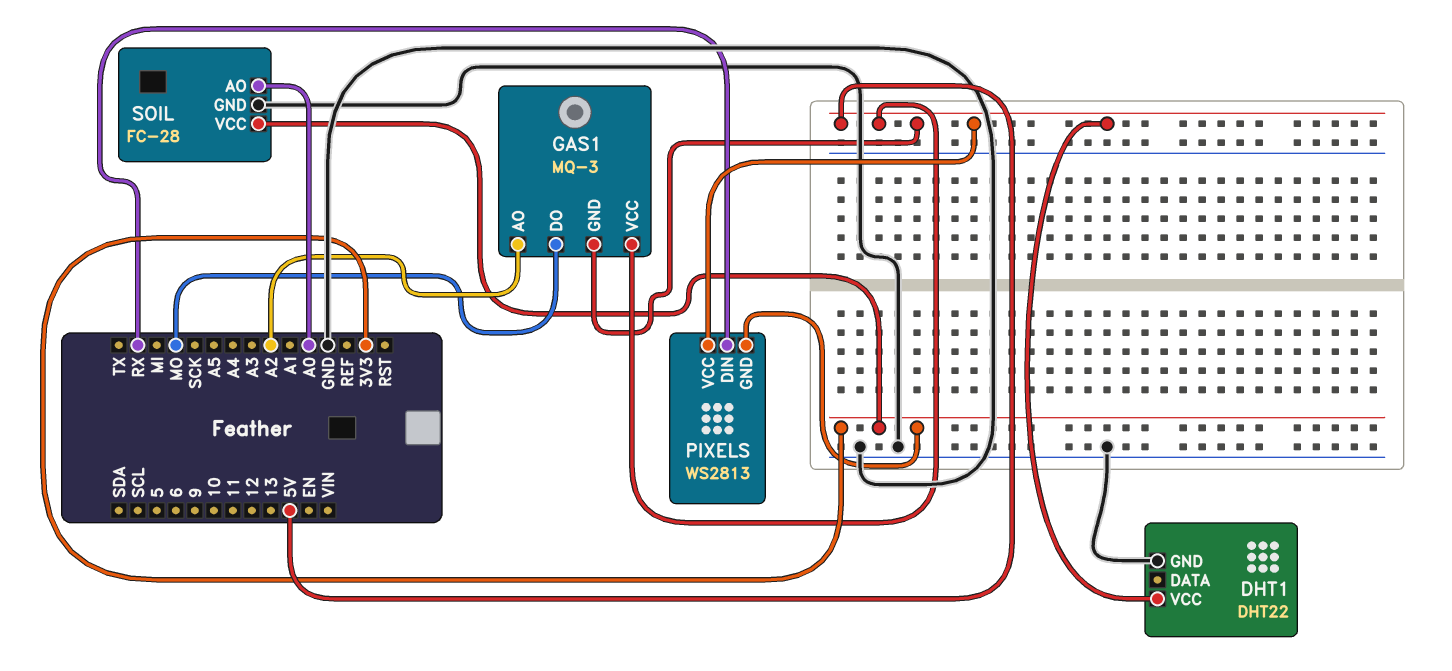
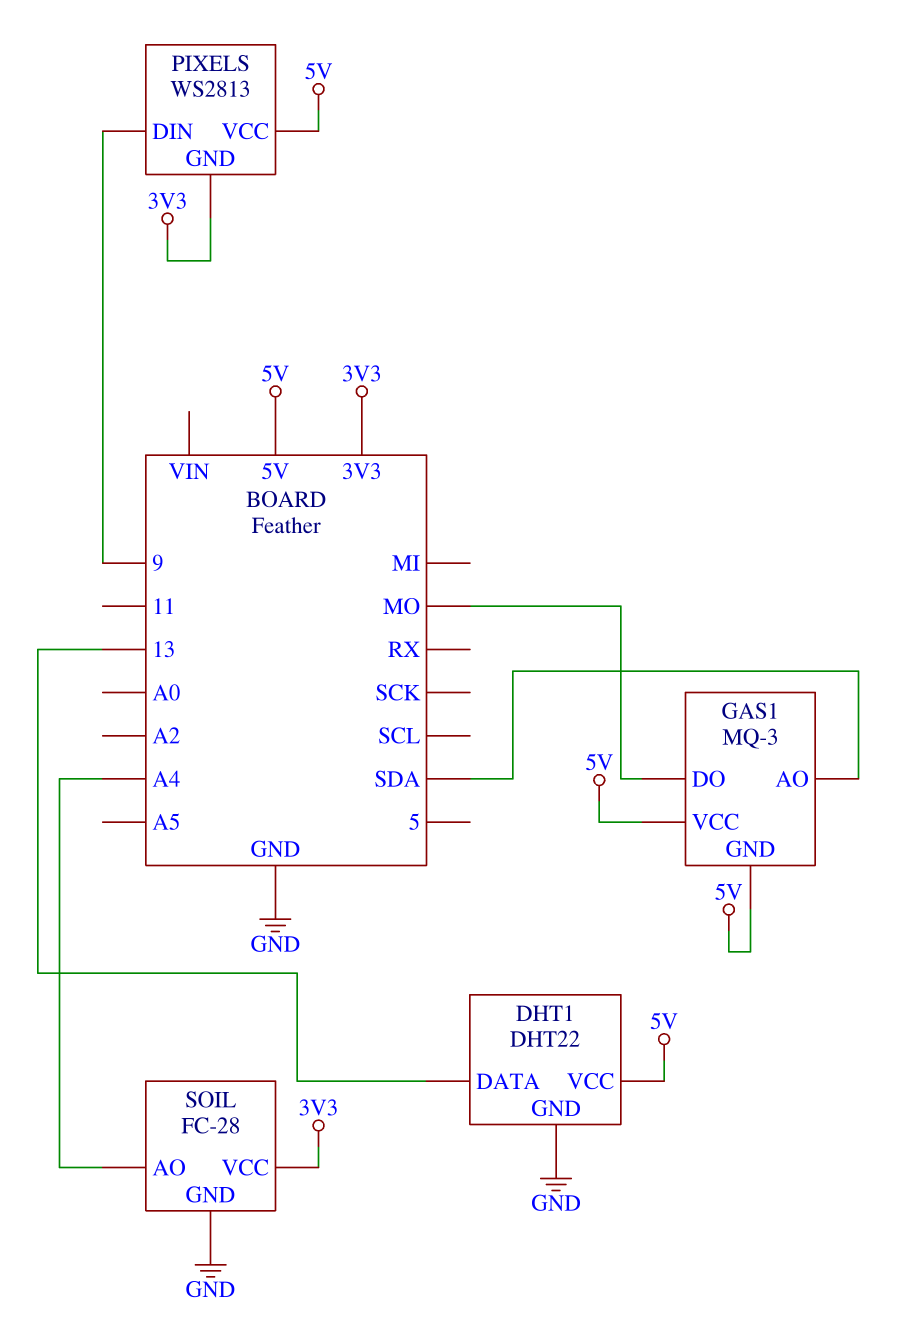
DHT1 pin DATA: none -> 13
GAS1 pin AO: A2 -> SDA
PIXELS pin DIN: RX -> 9
SOIL pin AO: A0 -> A4

